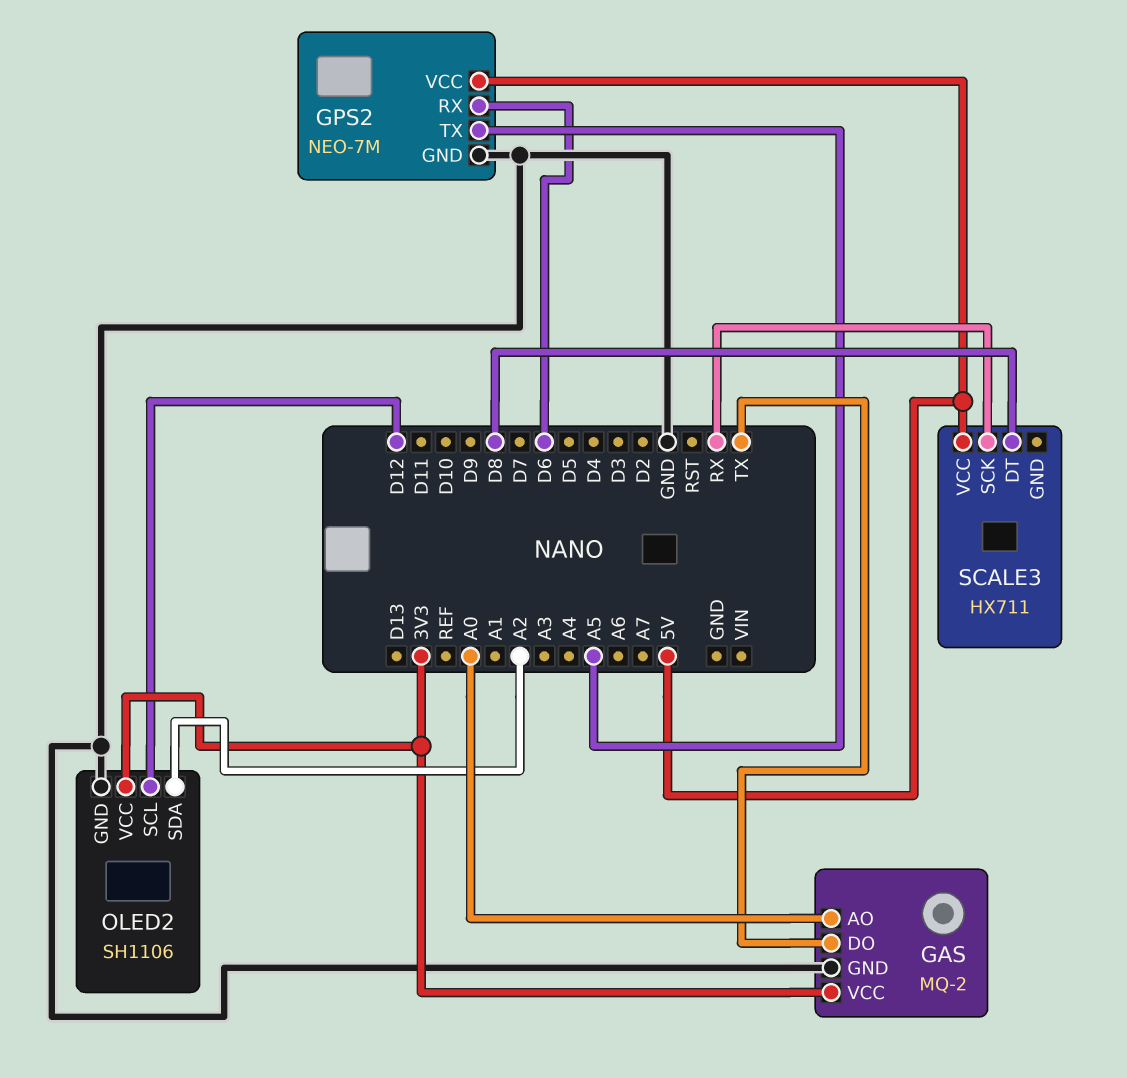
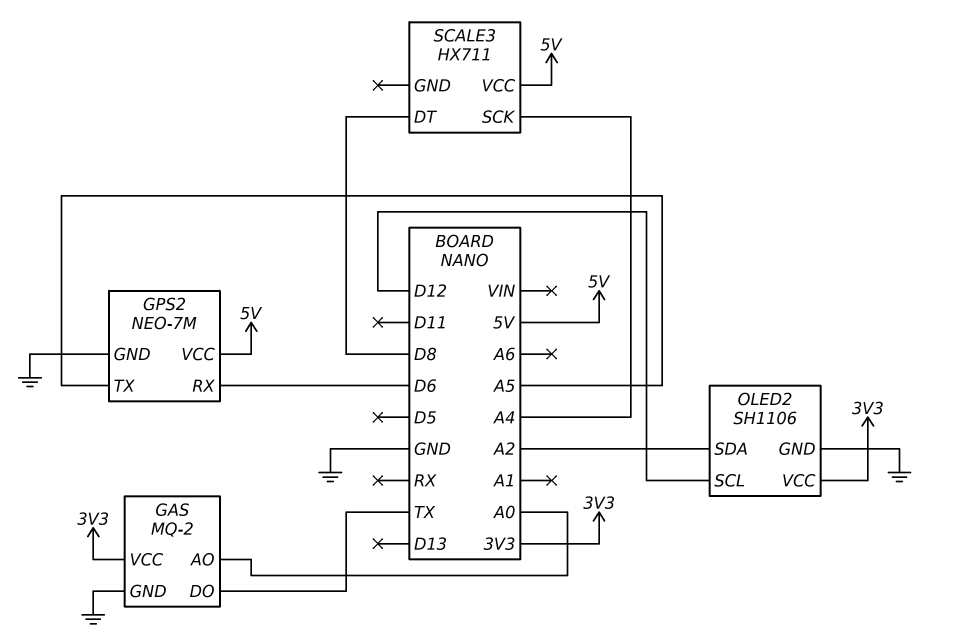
SCALE3 pin SCK: RX -> A4

